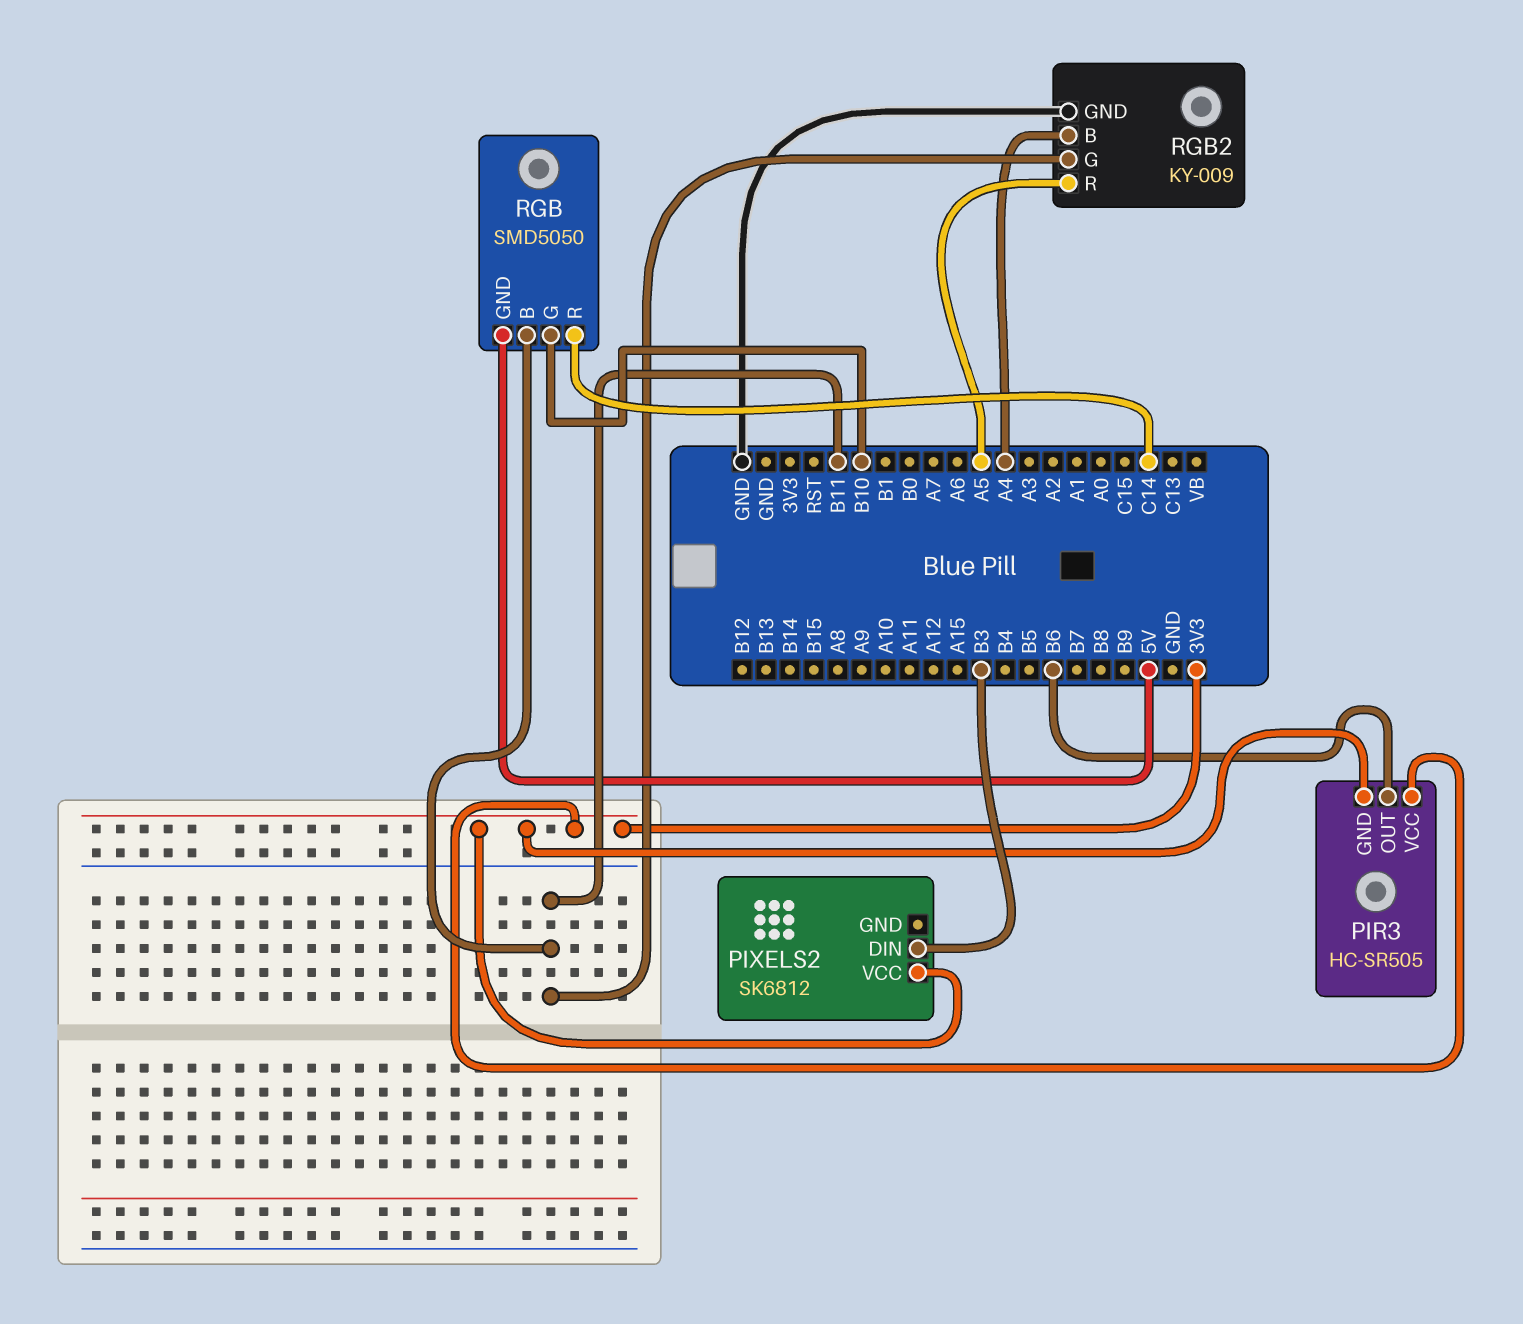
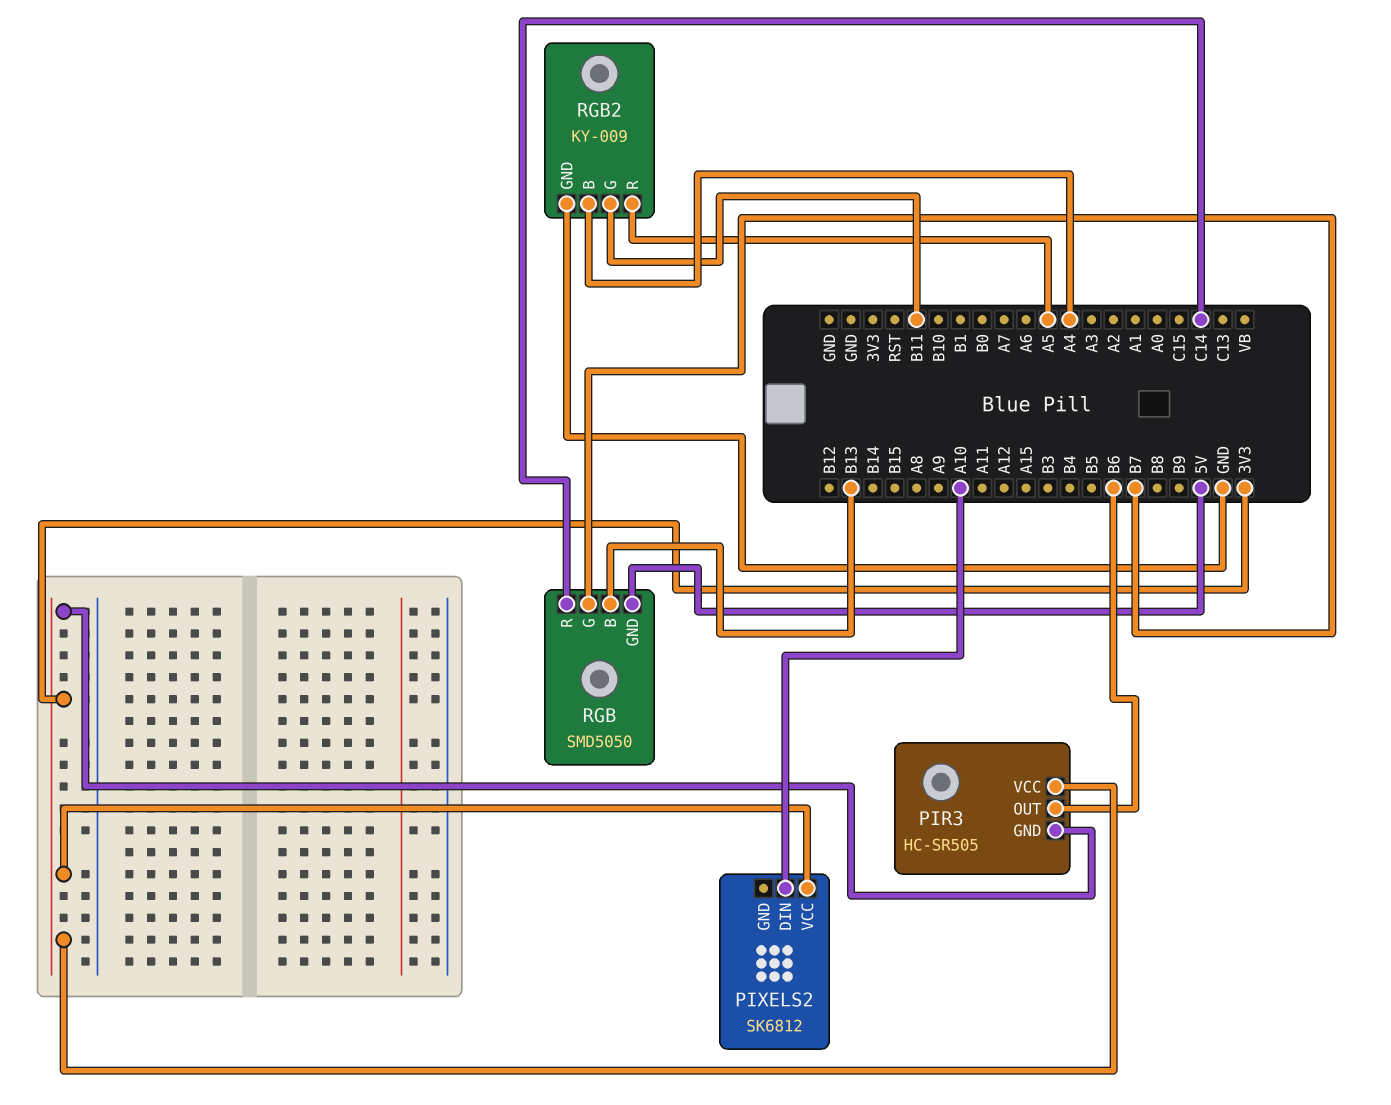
PIXELS2 pin DIN: B3 -> A10
RGB pin B: B11 -> B13
RGB pin G: B10 -> B7

